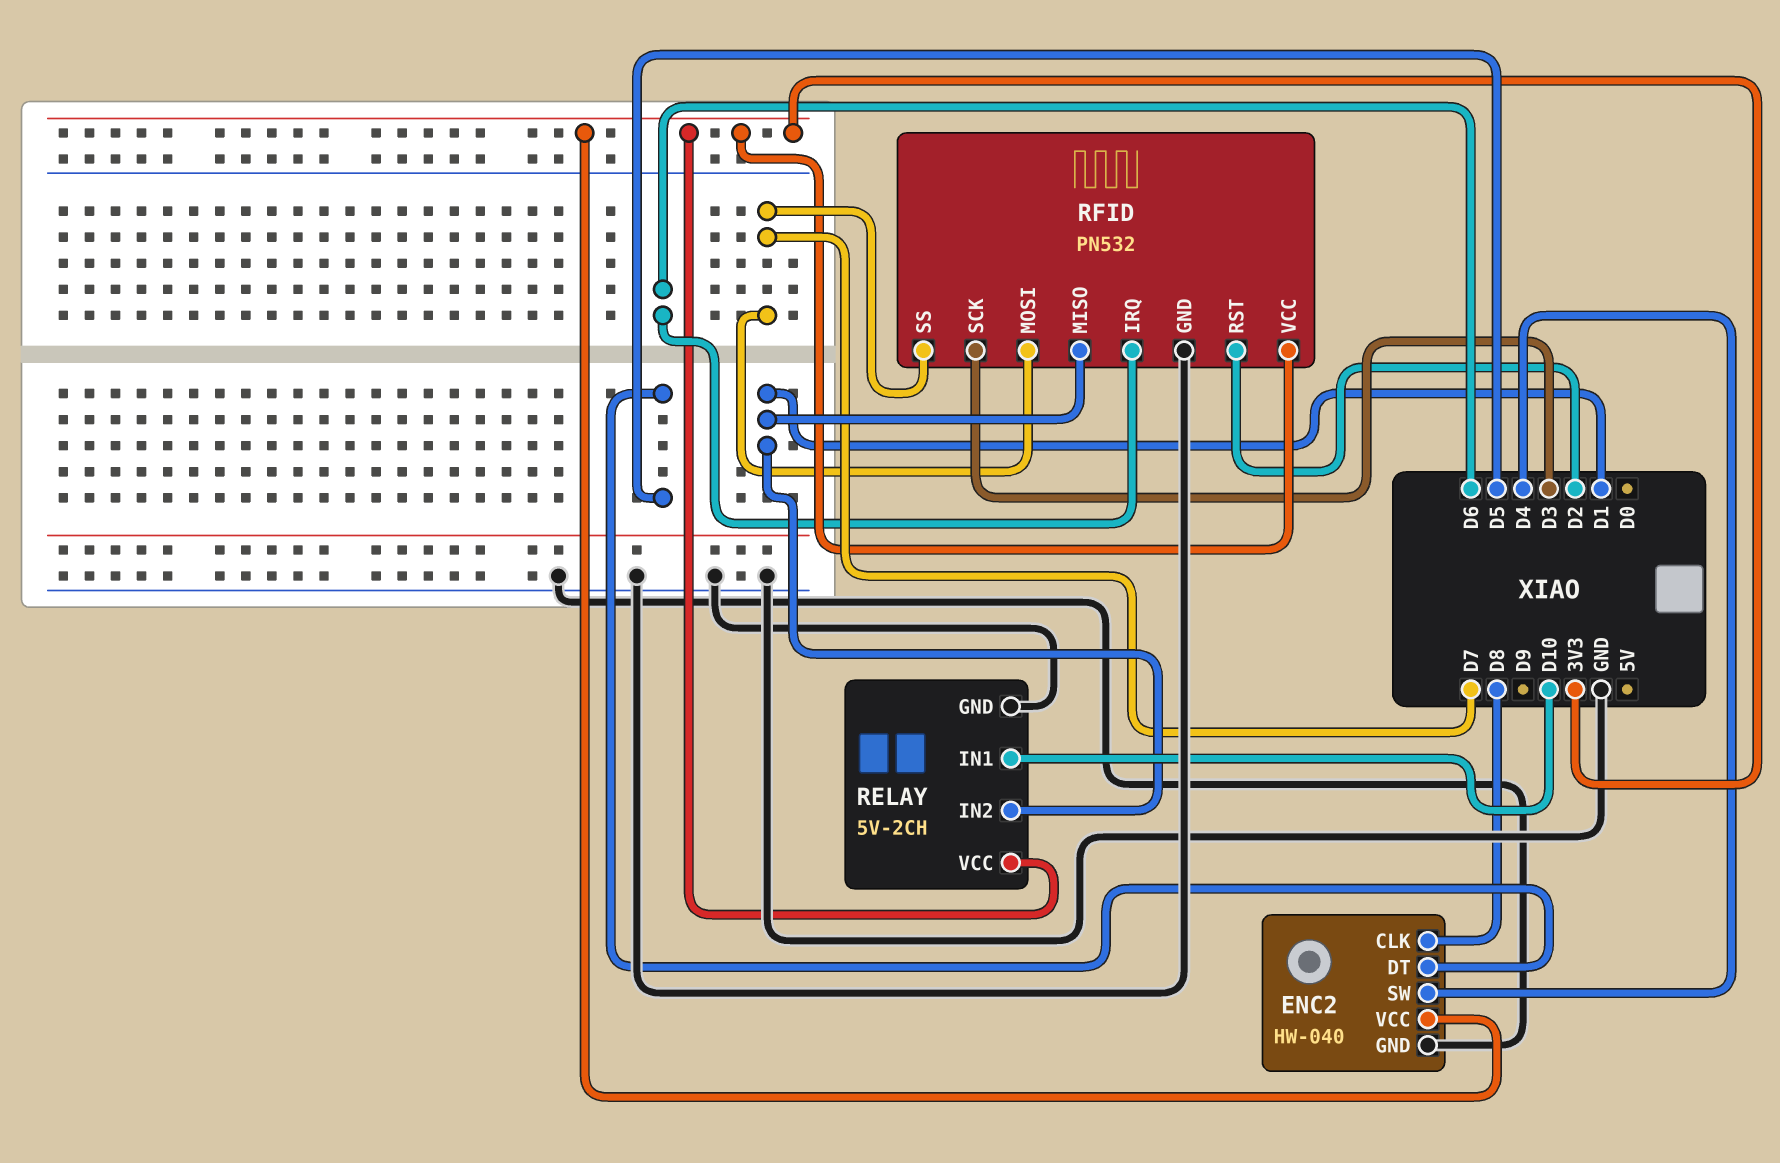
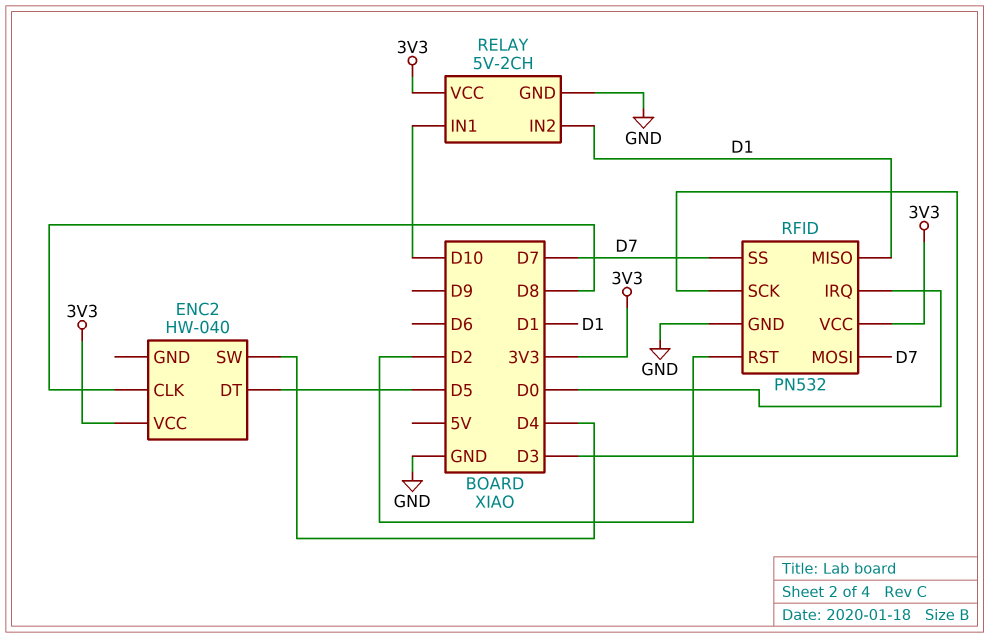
ENC2 pin GND: GND -> none
RFID pin IRQ: D6 -> D0

